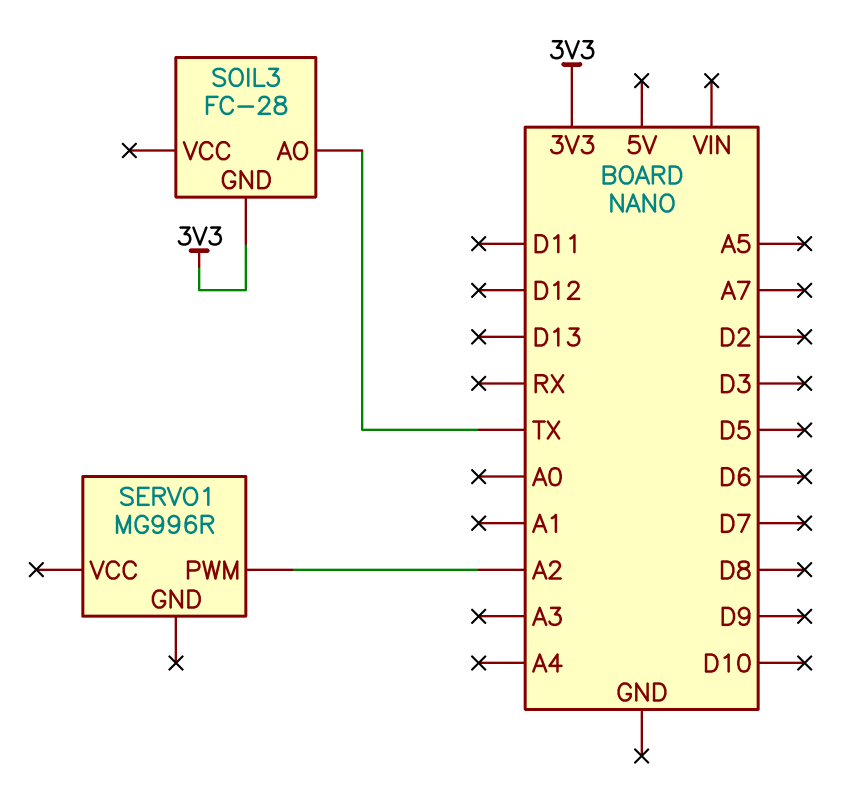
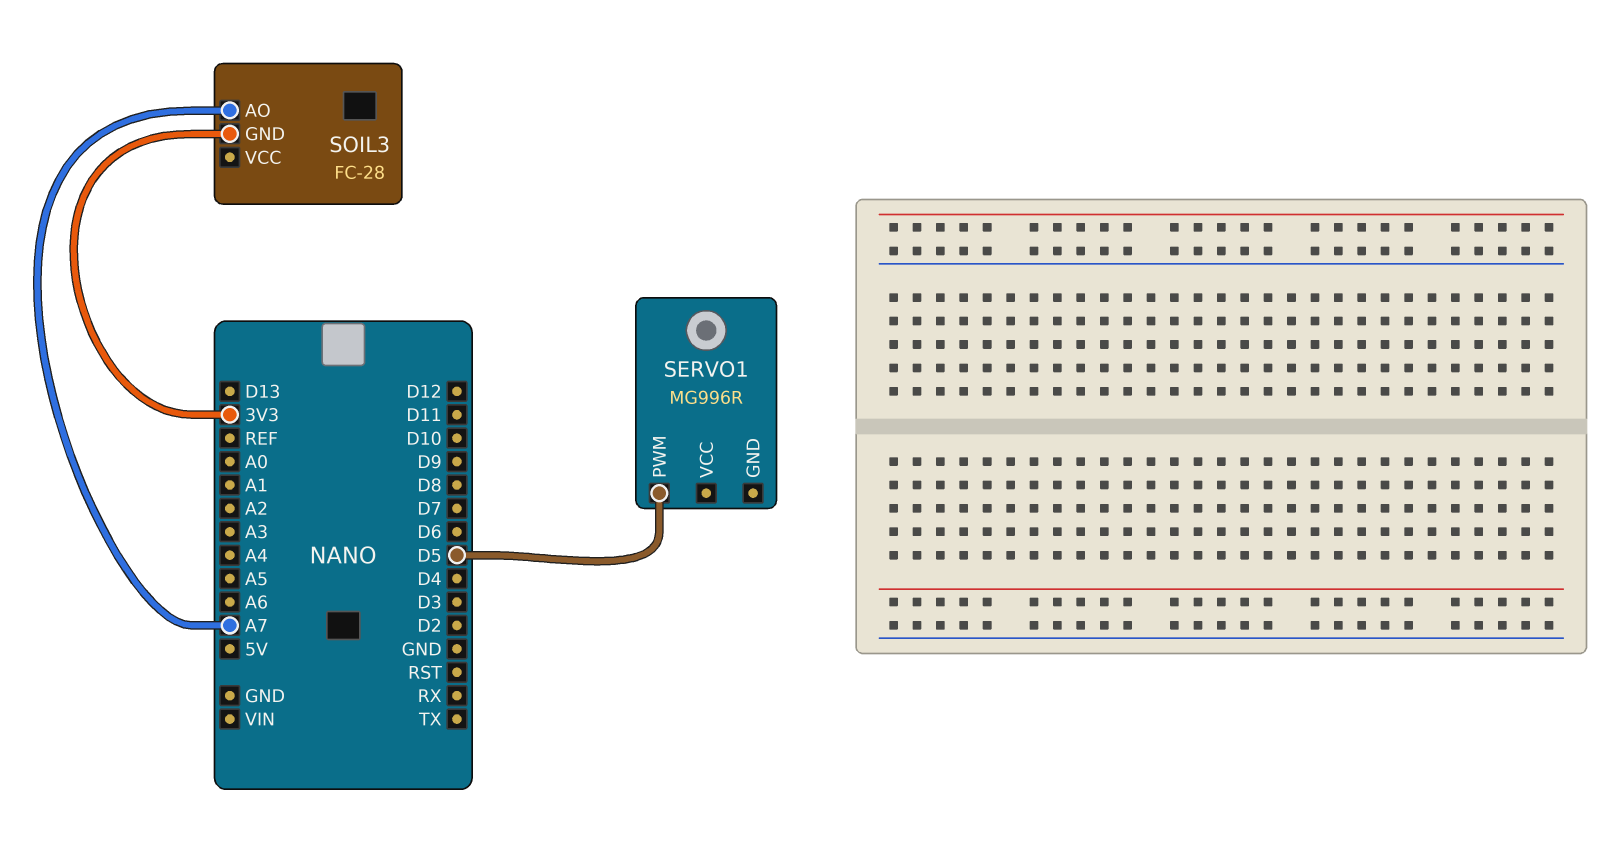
SERVO1 pin PWM: A2 -> D5
SOIL3 pin AO: TX -> A7

